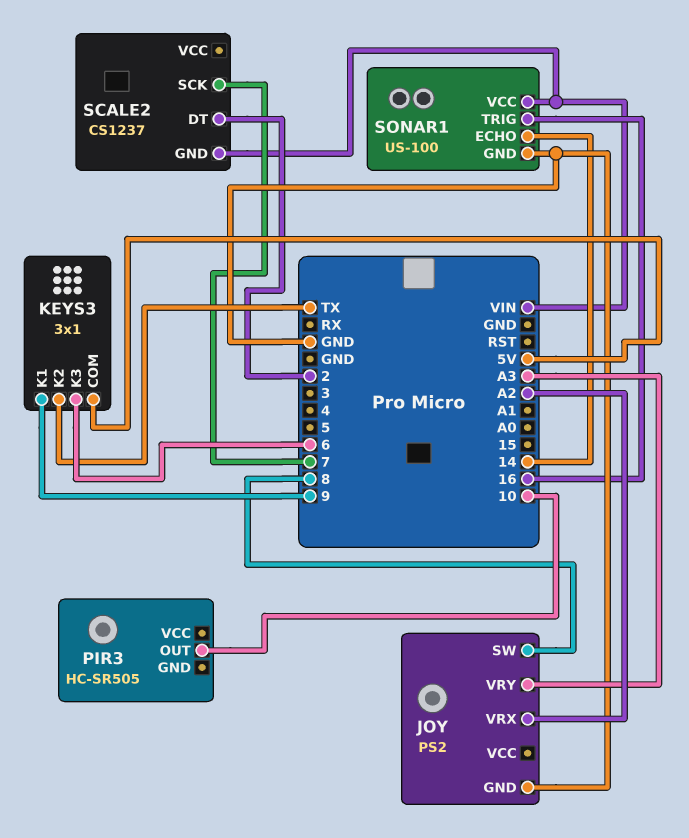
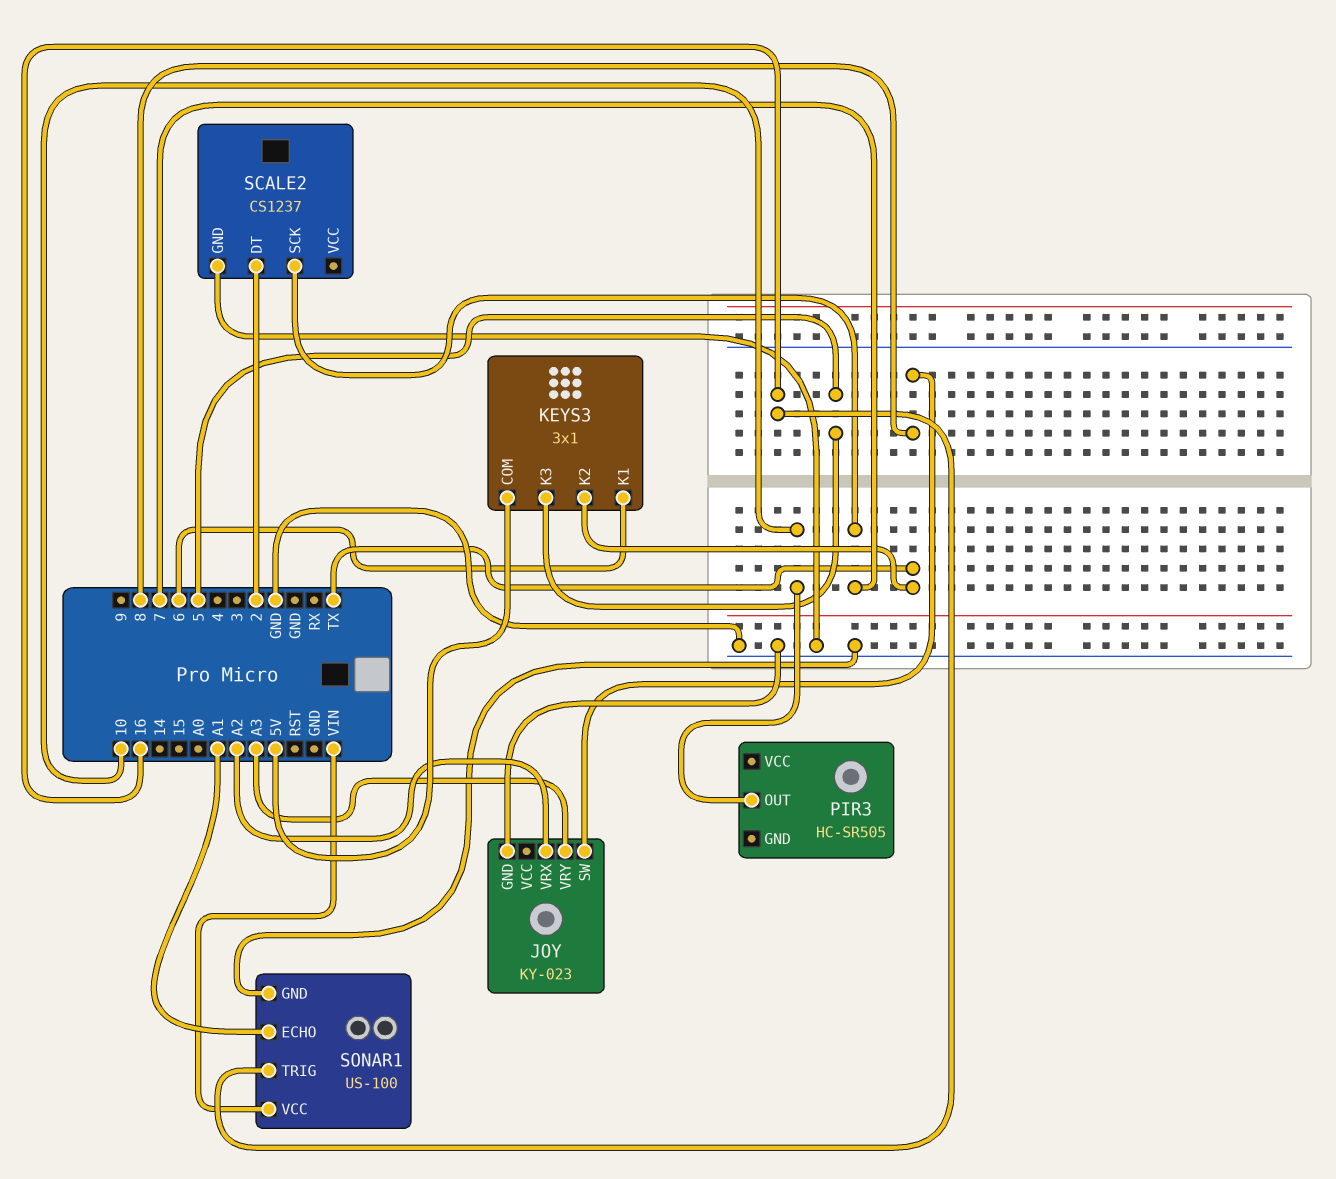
JOY: PS2 -> KY-023
KEYS3 pin K1: 9 -> 6
KEYS3 pin K3: 6 -> 5
SCALE2 pin GND: VIN -> GND
SONAR1 pin ECHO: 14 -> A1

